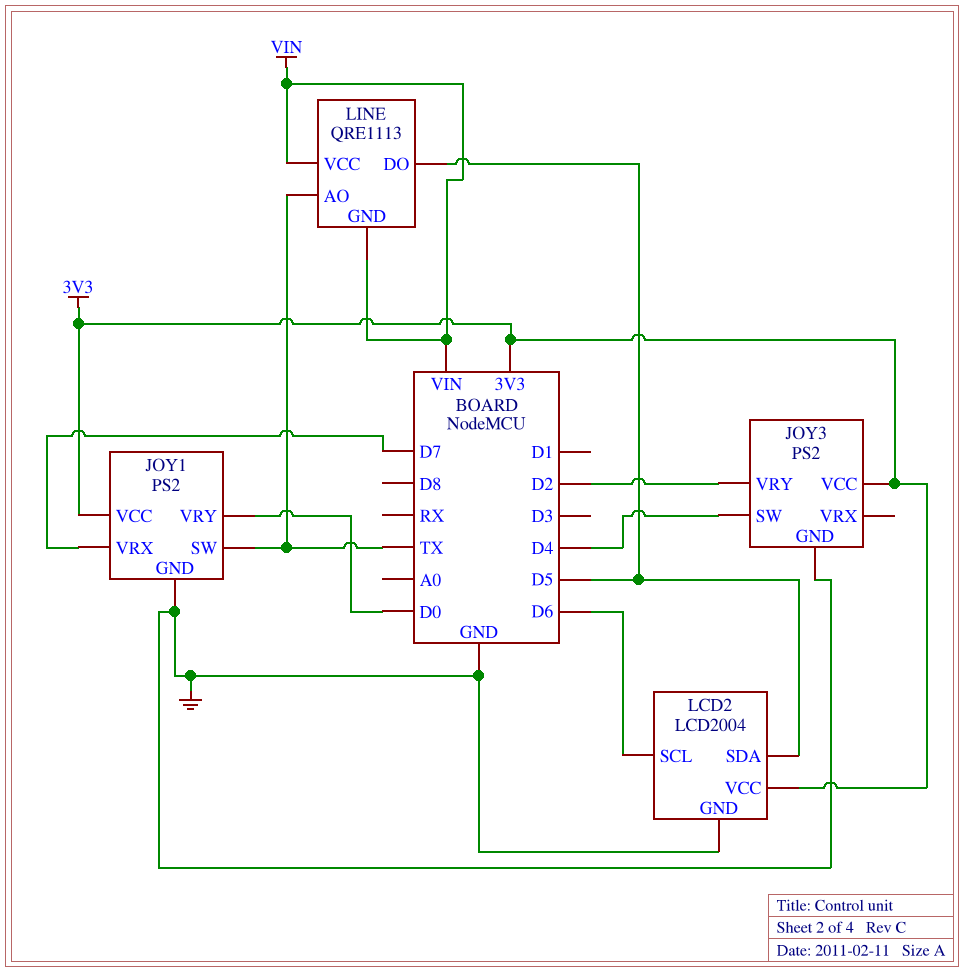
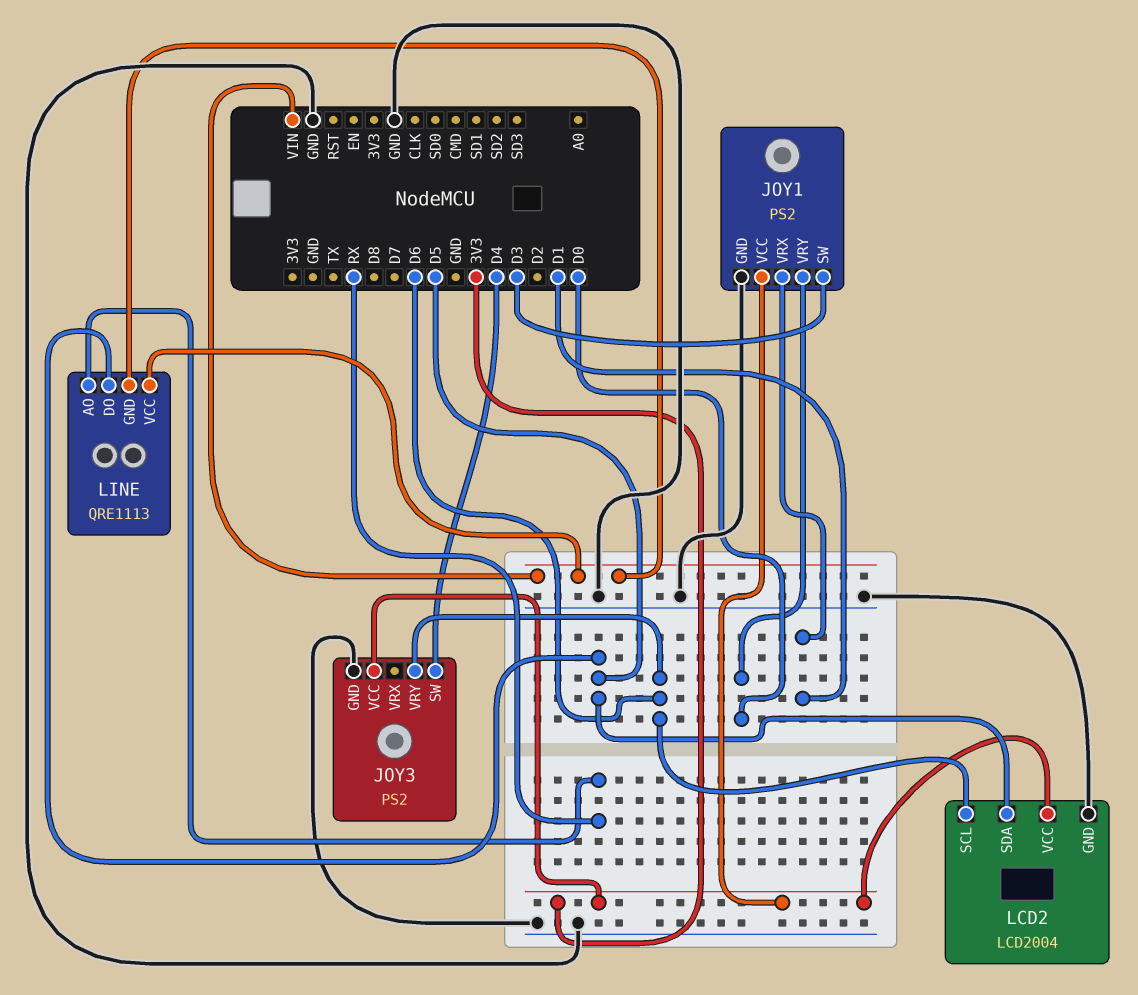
JOY1 pin SW: TX -> D3
JOY1 pin VRX: D7 -> D1
JOY3 pin VRY: D2 -> D6
LINE pin AO: TX -> RX

